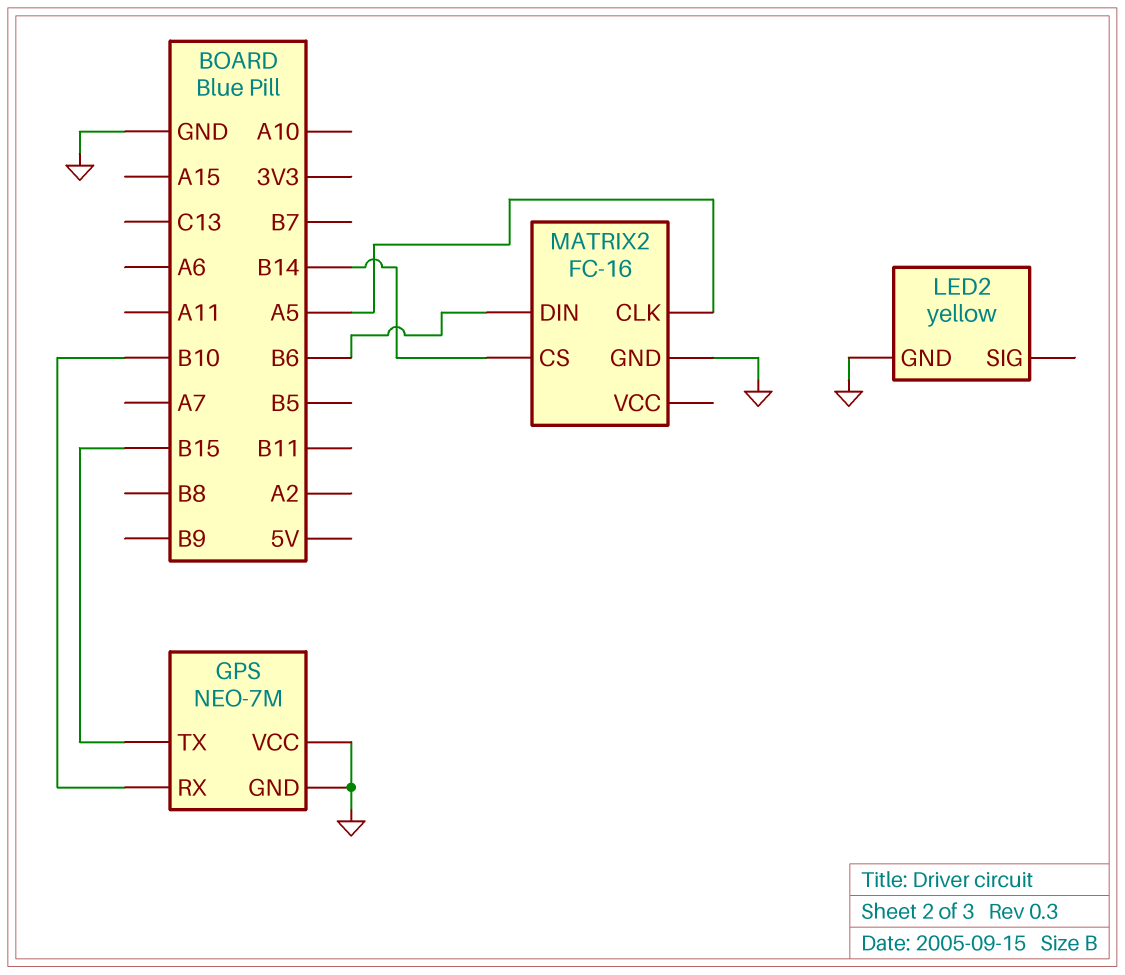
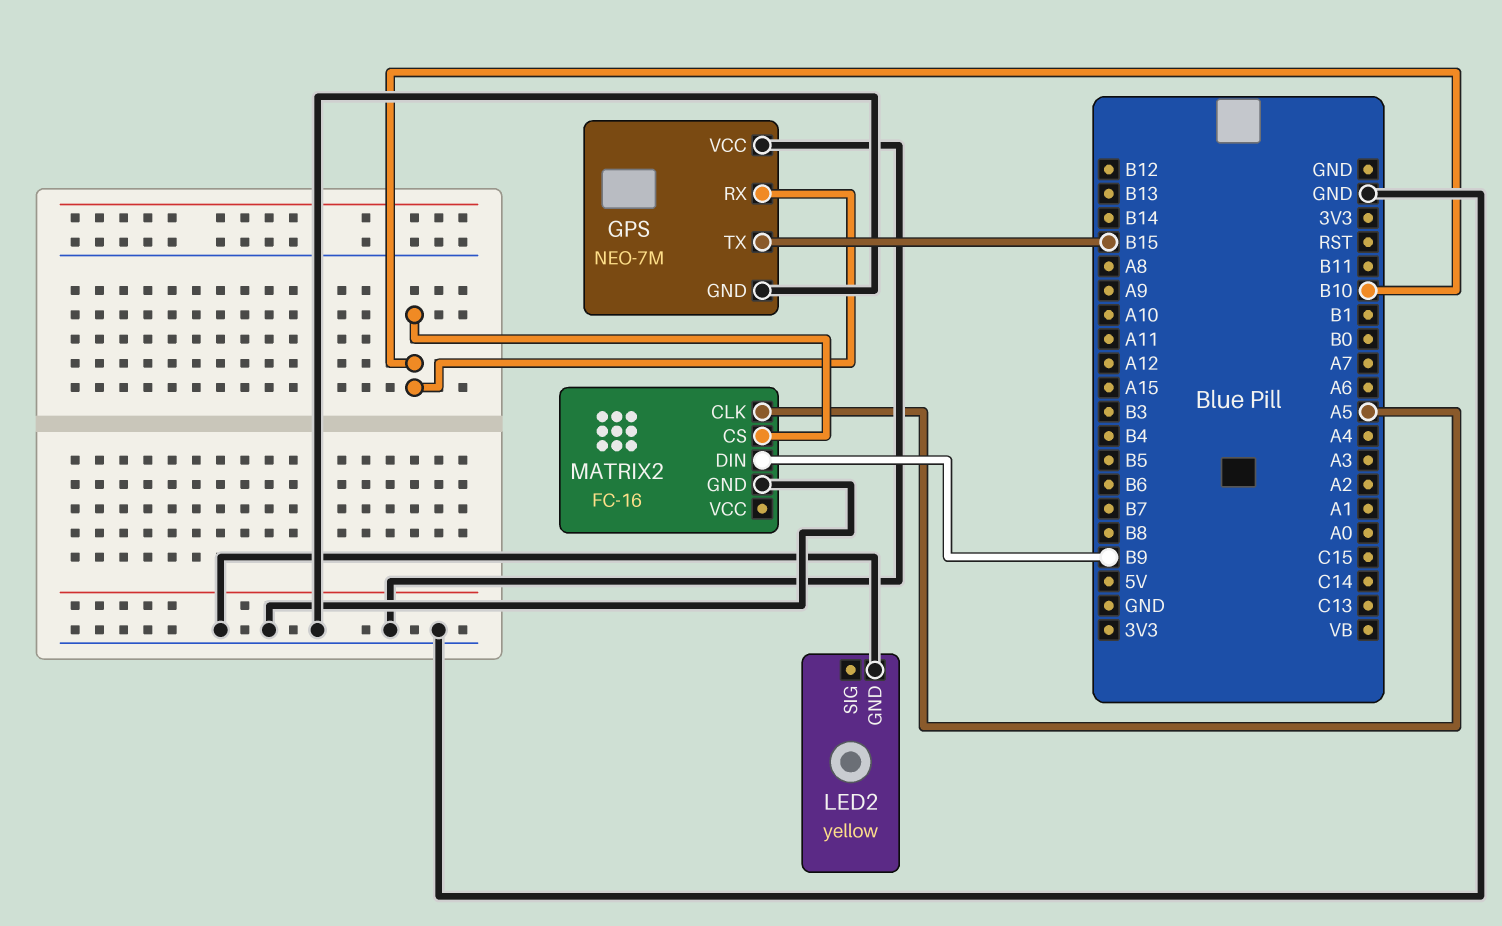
MATRIX2 pin CS: B14 -> B10
MATRIX2 pin DIN: B6 -> B9

